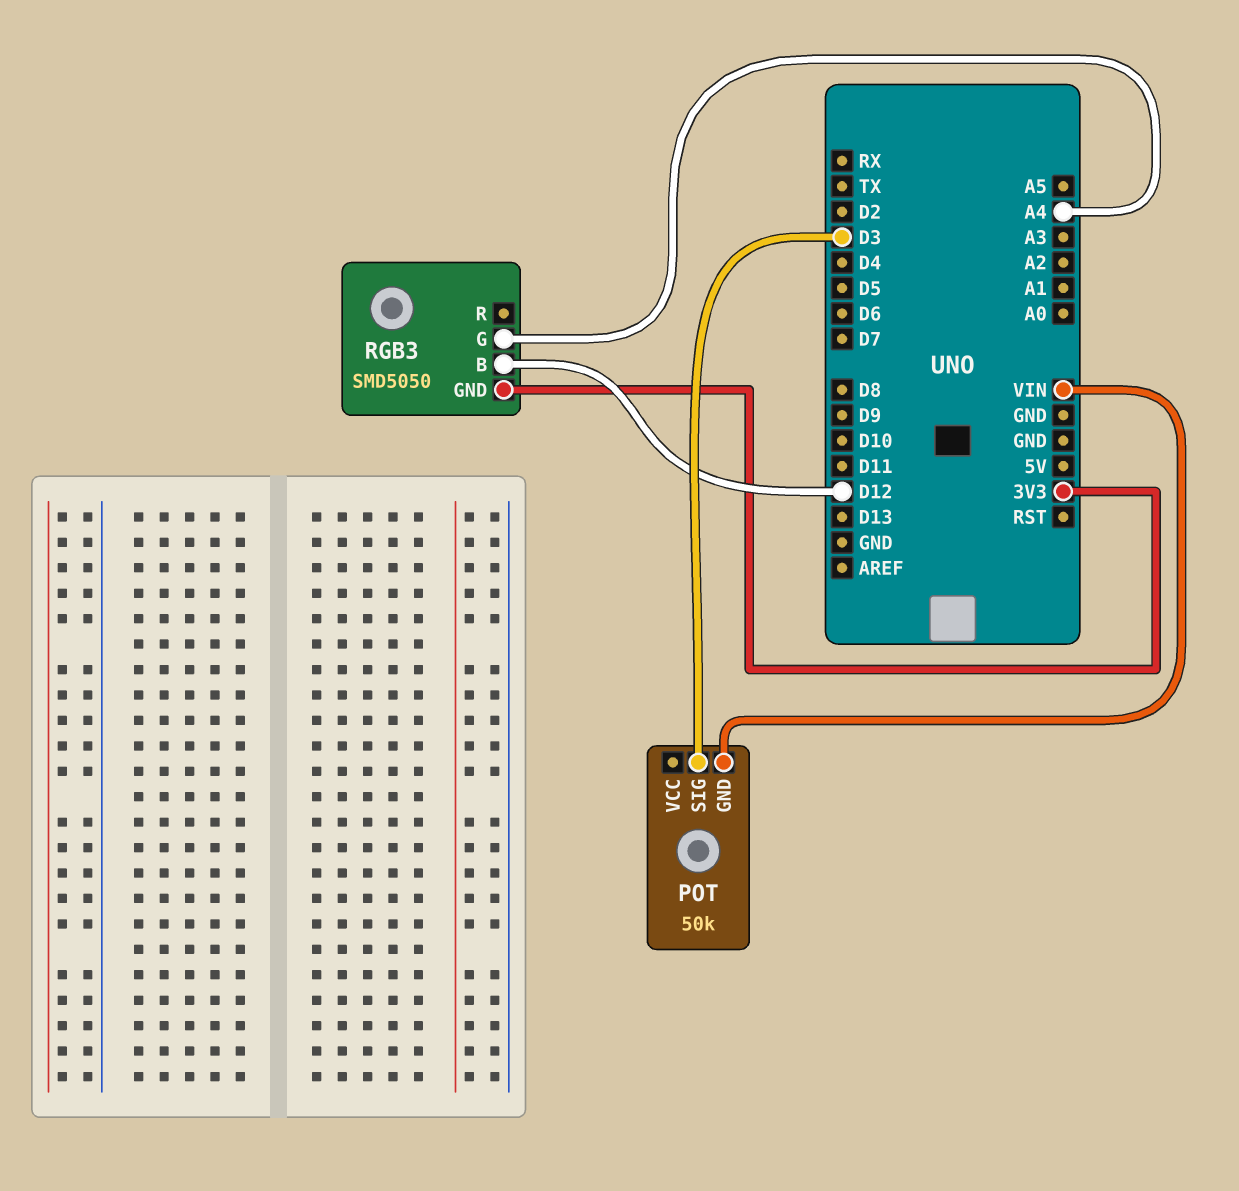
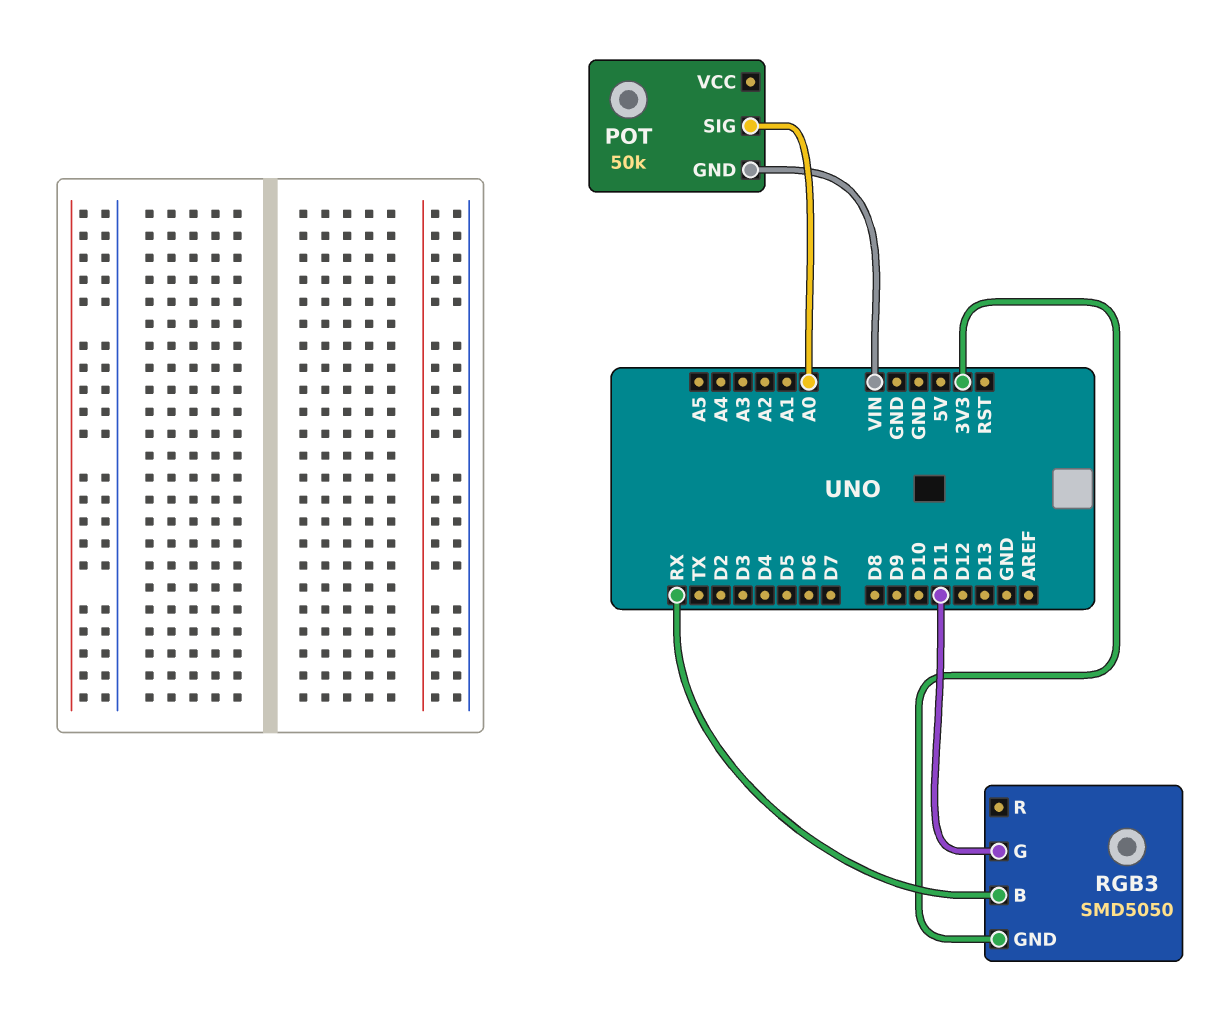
POT pin SIG: D3 -> A0
RGB3 pin B: D12 -> RX
RGB3 pin G: A4 -> D11

